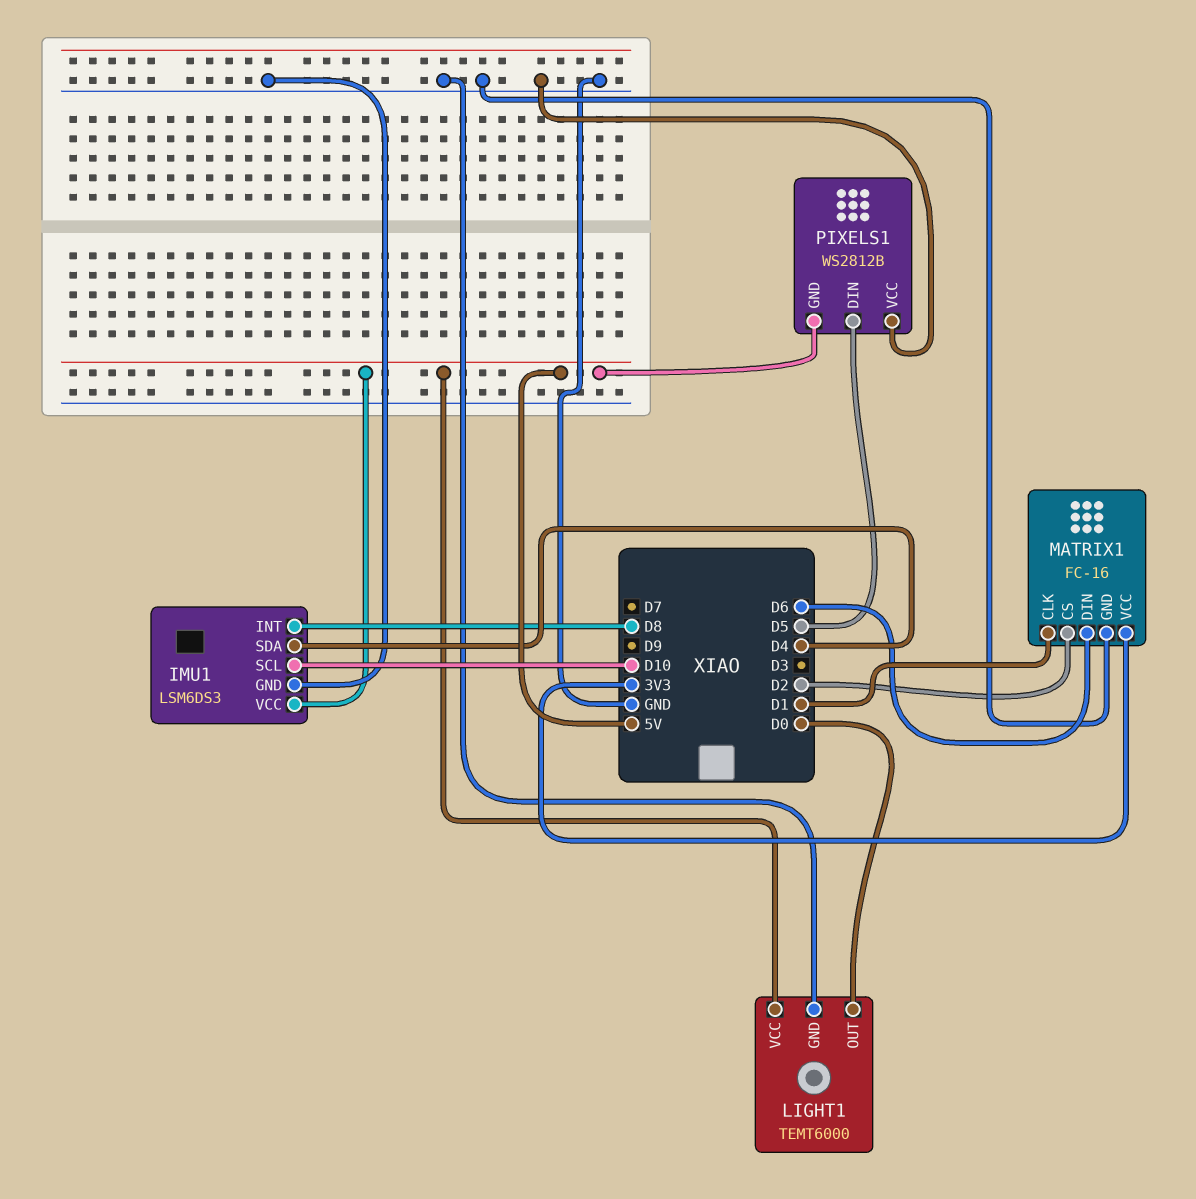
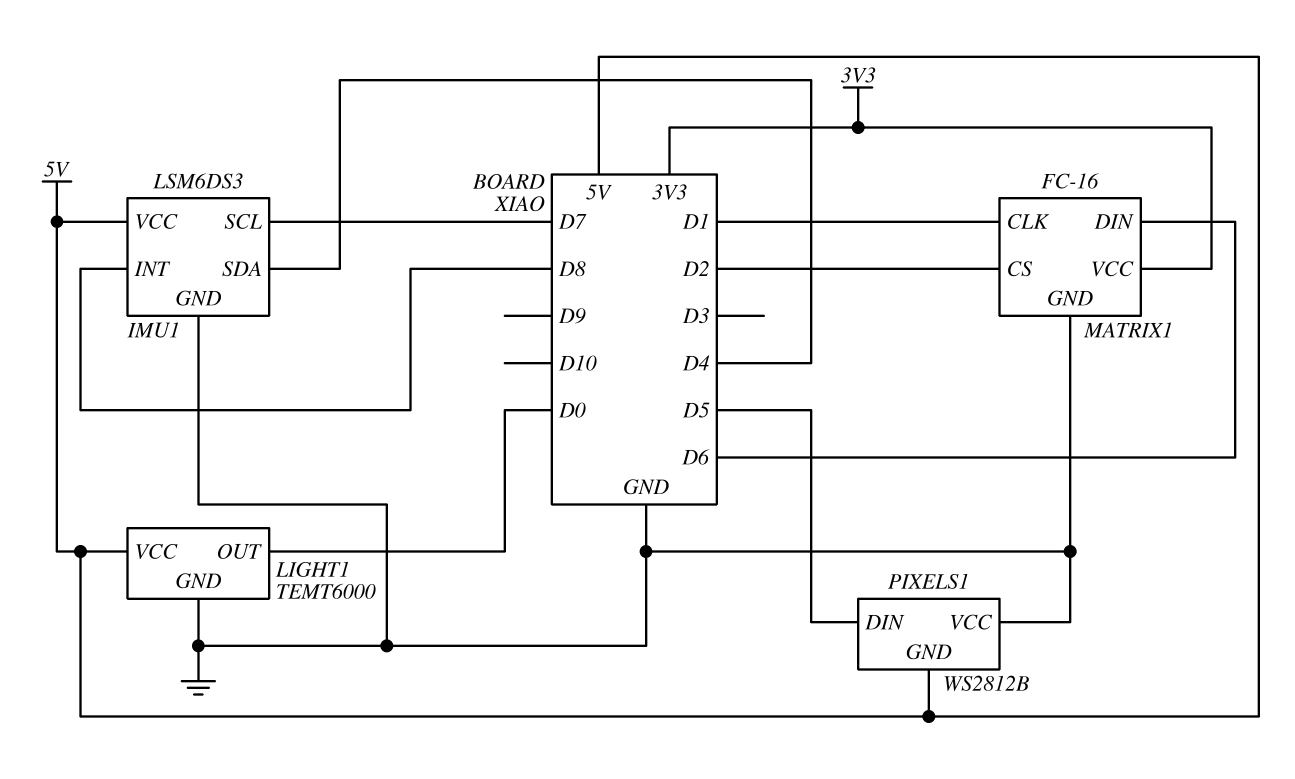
IMU1 pin SCL: D10 -> D7

